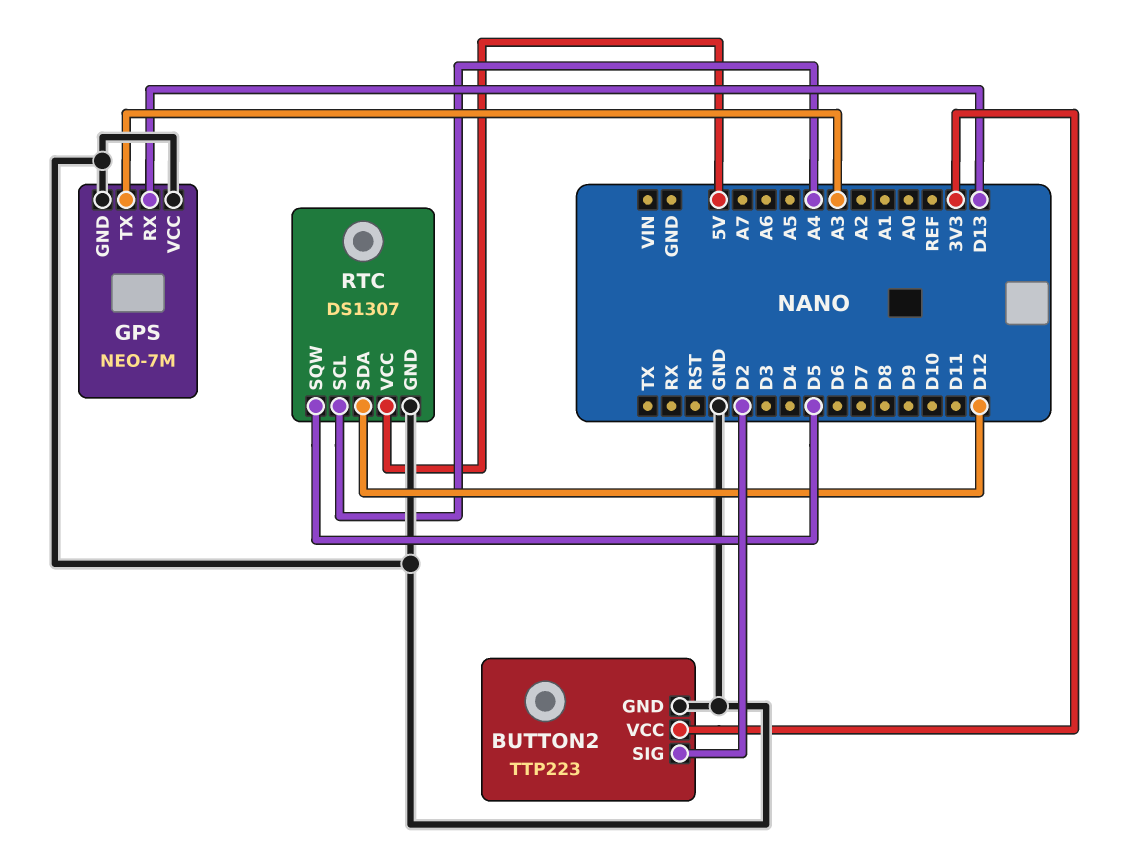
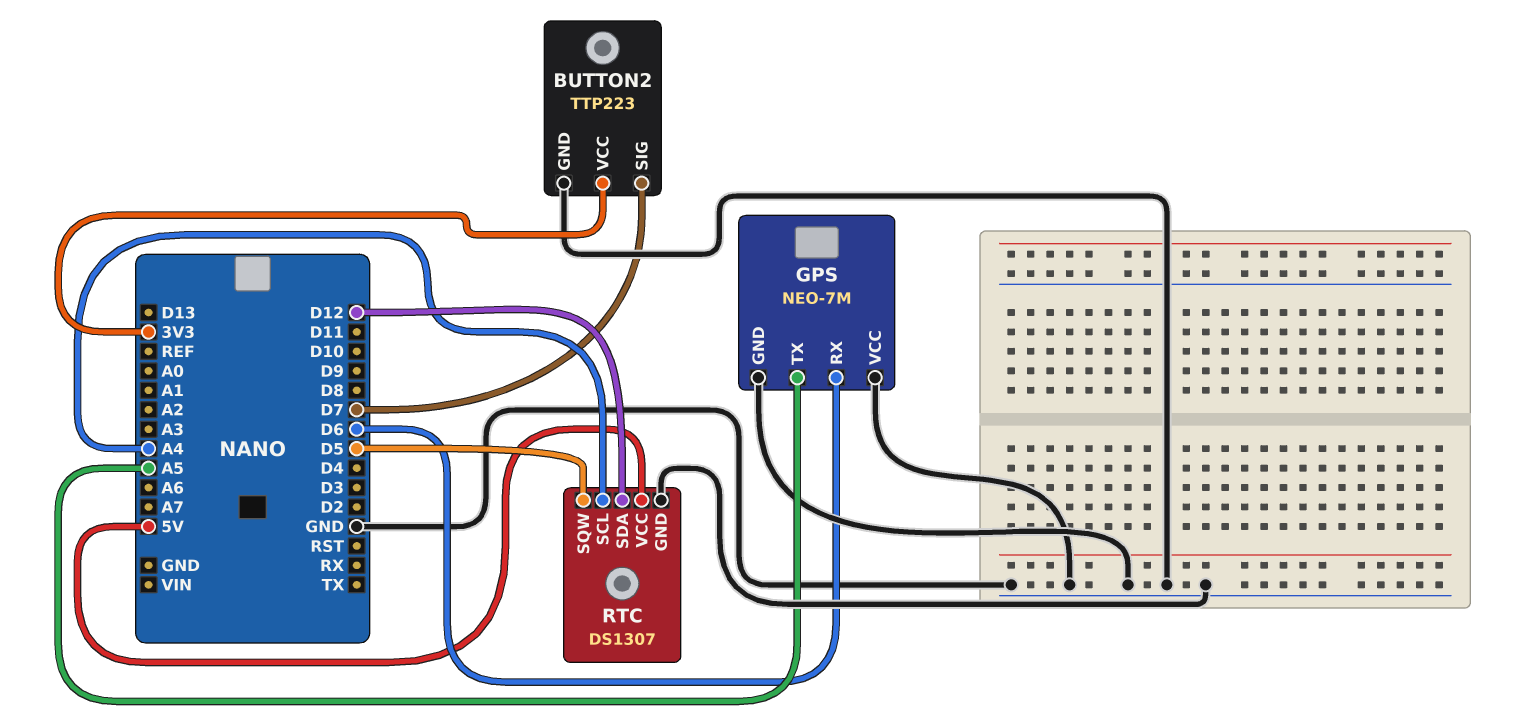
BUTTON2 pin SIG: D2 -> D7
GPS pin RX: D13 -> D6
GPS pin TX: A3 -> A5

